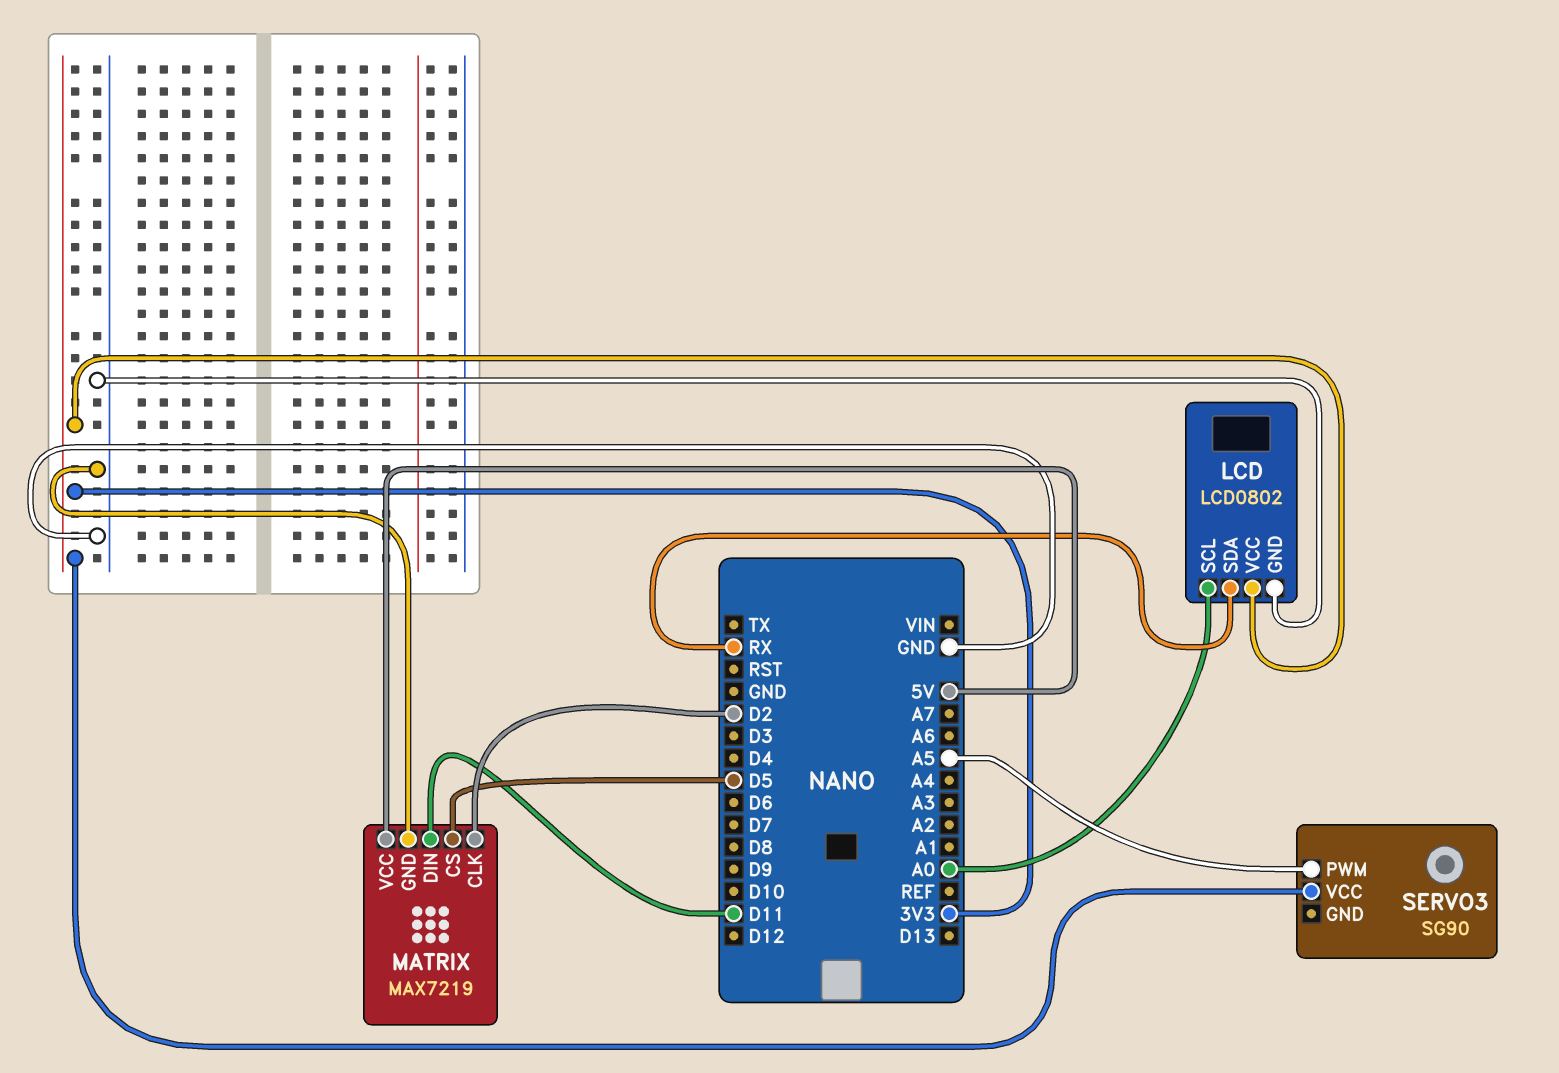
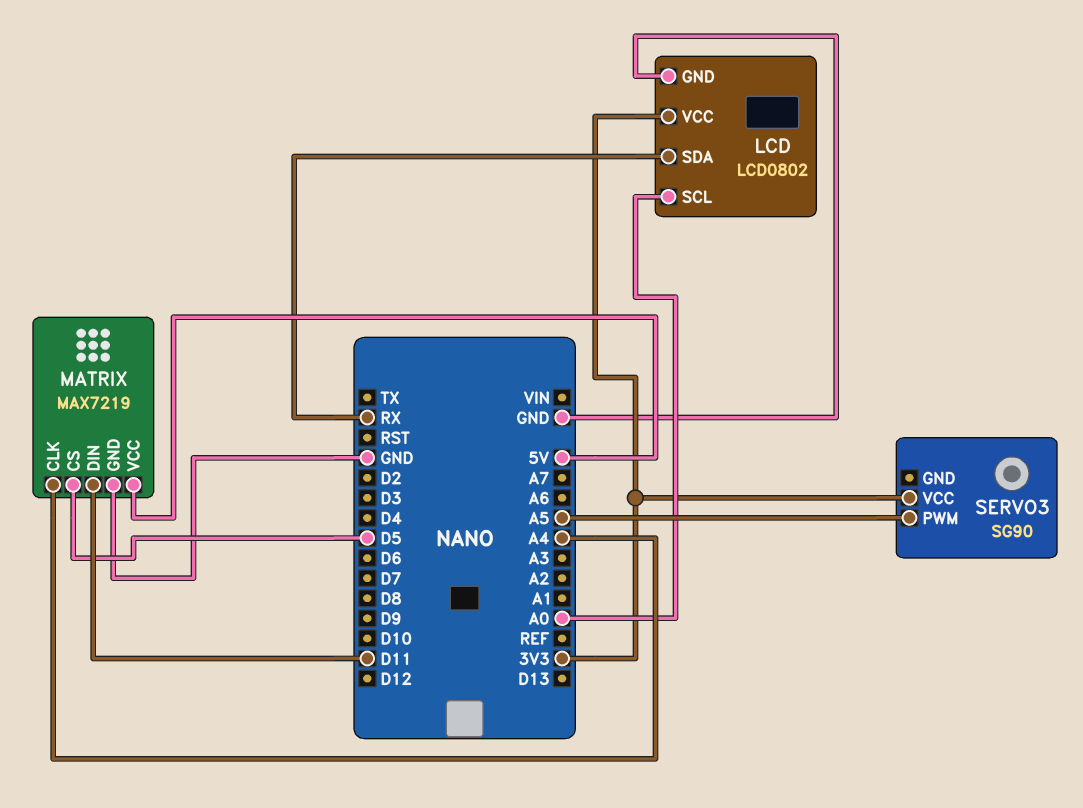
MATRIX pin CLK: D2 -> A4

